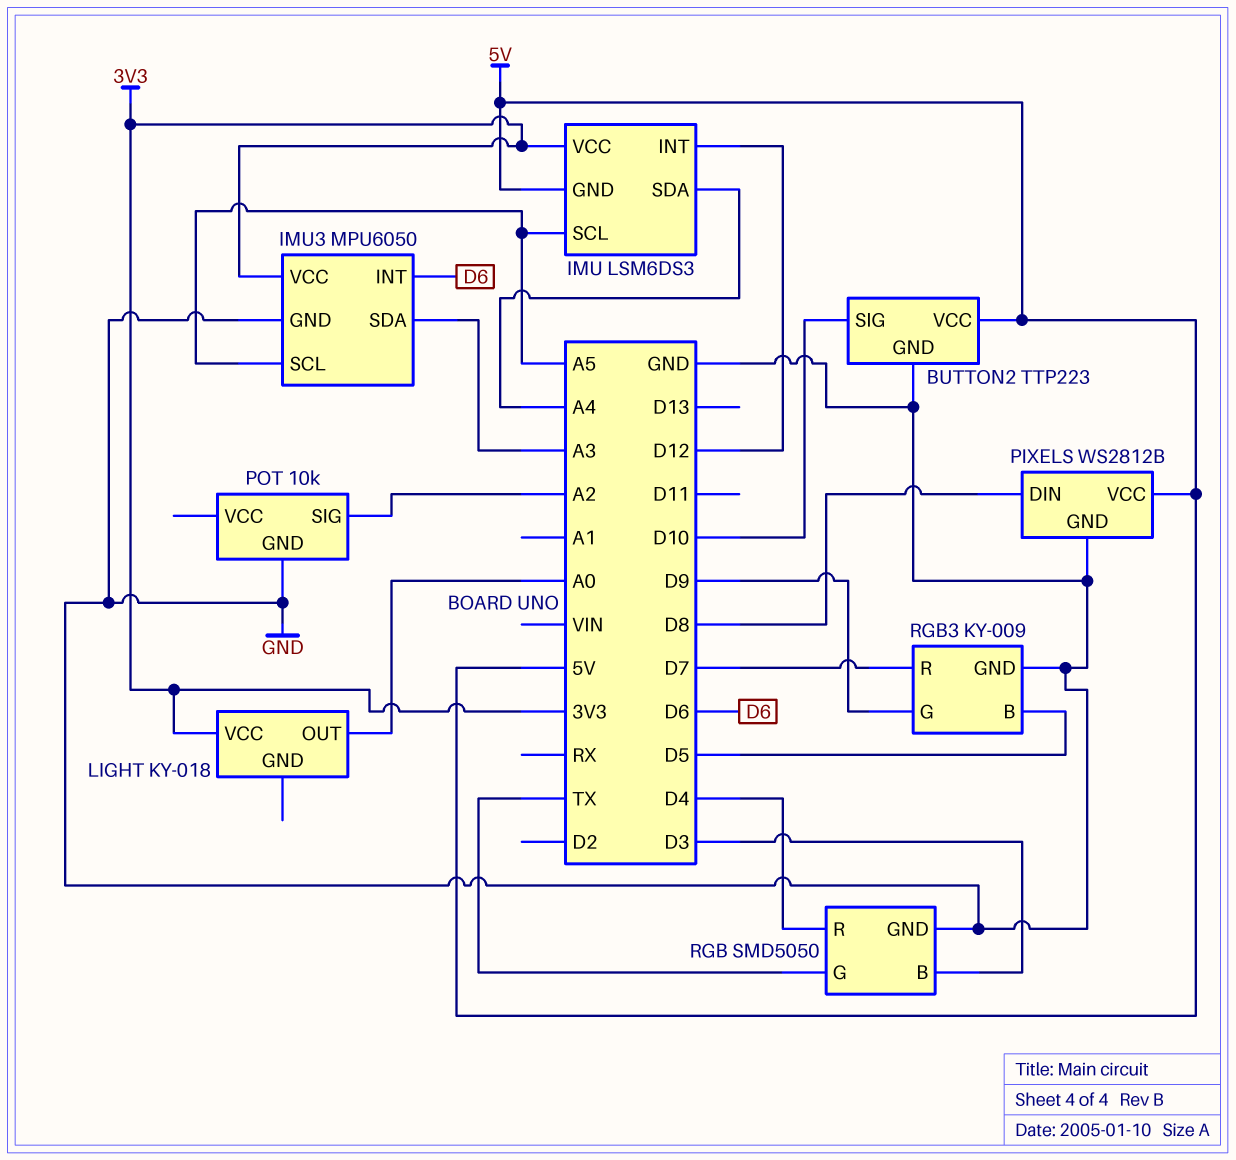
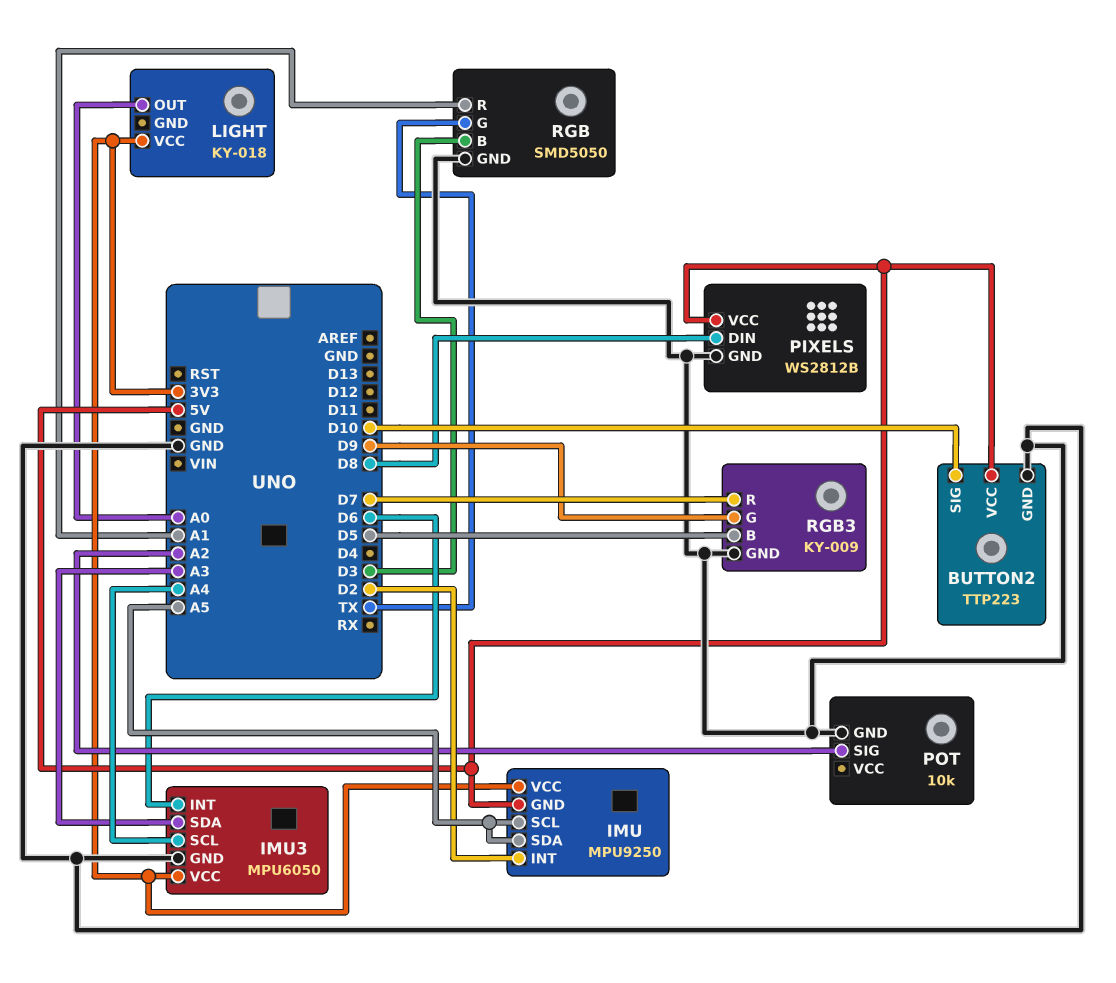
IMU: LSM6DS3 -> MPU9250
IMU pin INT: D12 -> D2
IMU pin SDA: A4 -> A5
IMU3 pin SCL: A5 -> A4
RGB pin R: D4 -> A1

